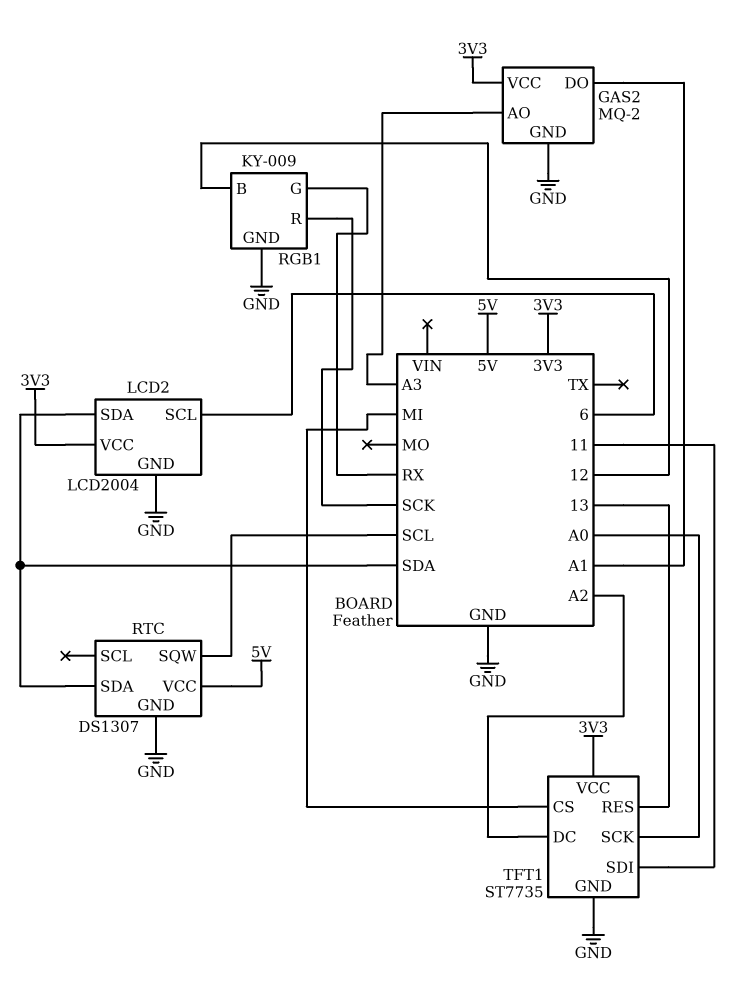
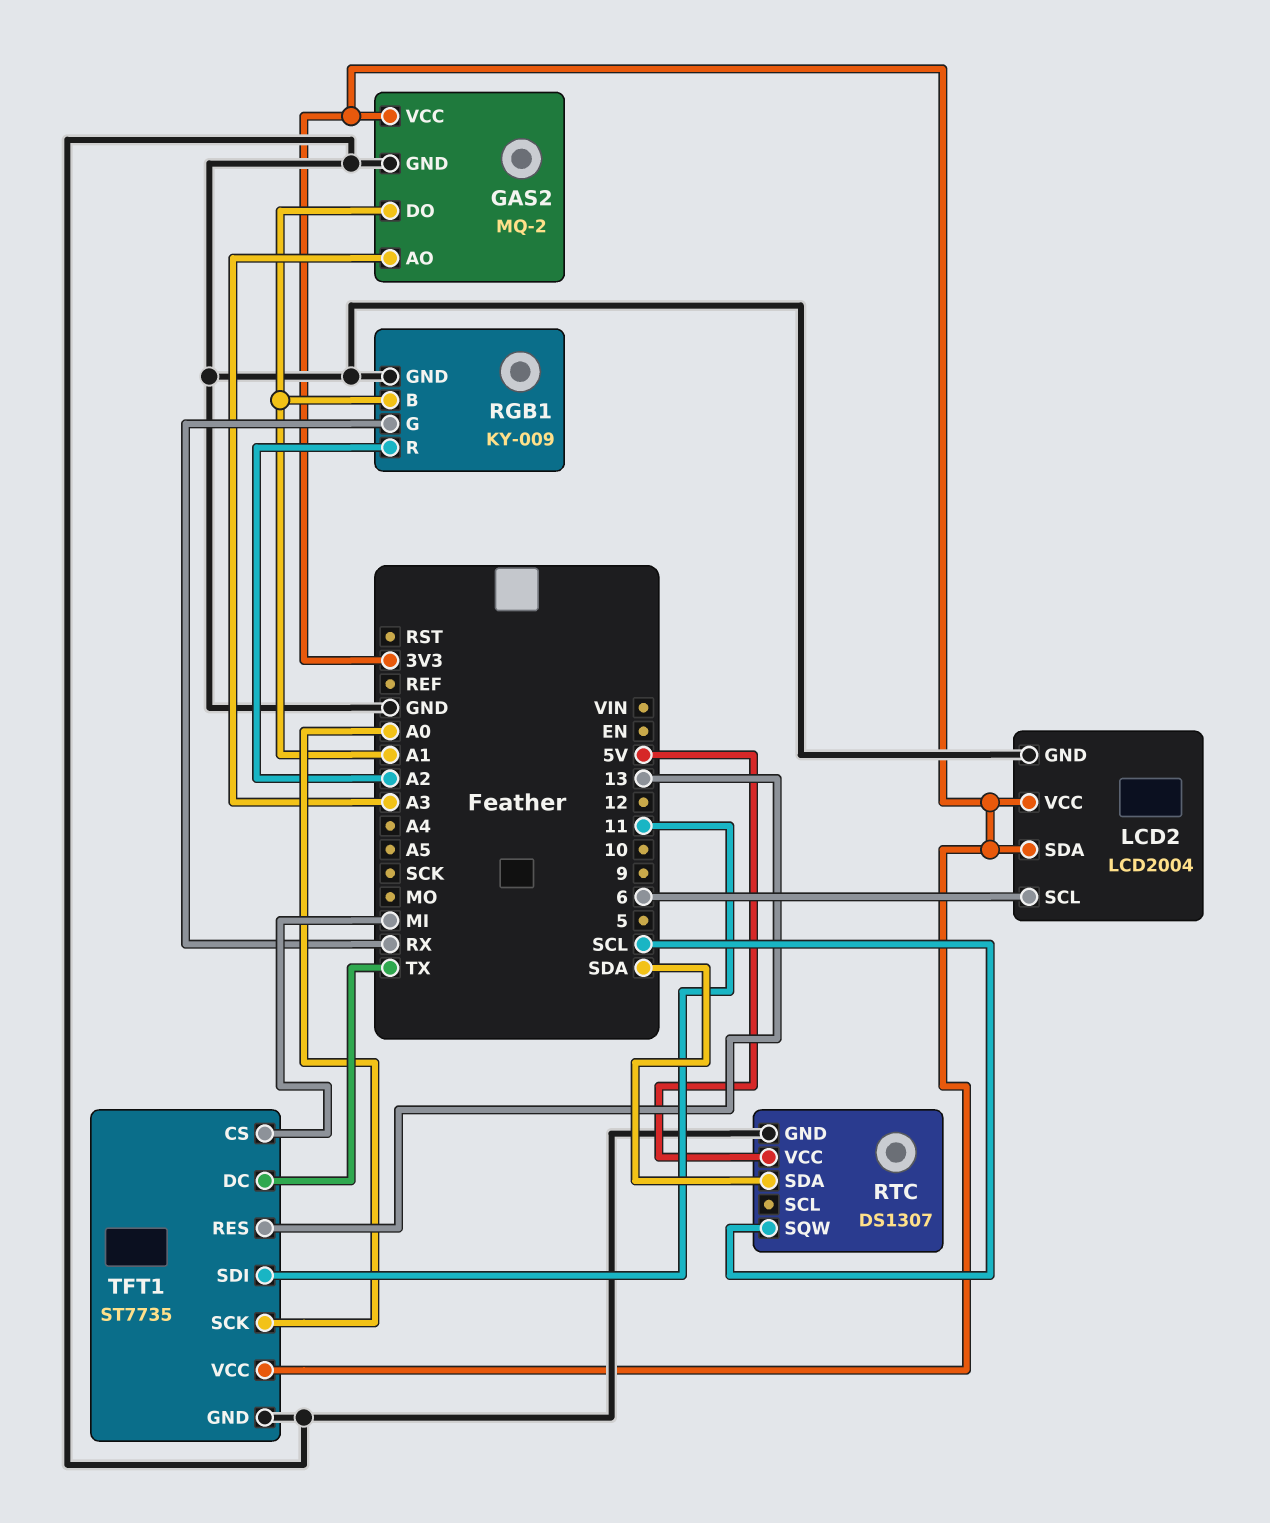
LCD2 pin SDA: SDA -> 3V3
RGB1 pin B: 12 -> A1
RGB1 pin R: SCK -> A2
TFT1 pin DC: A2 -> TX

